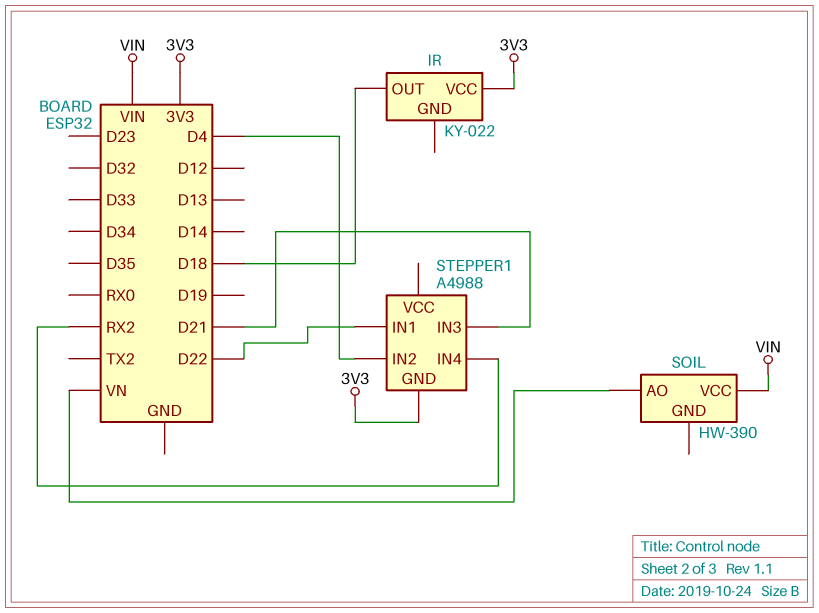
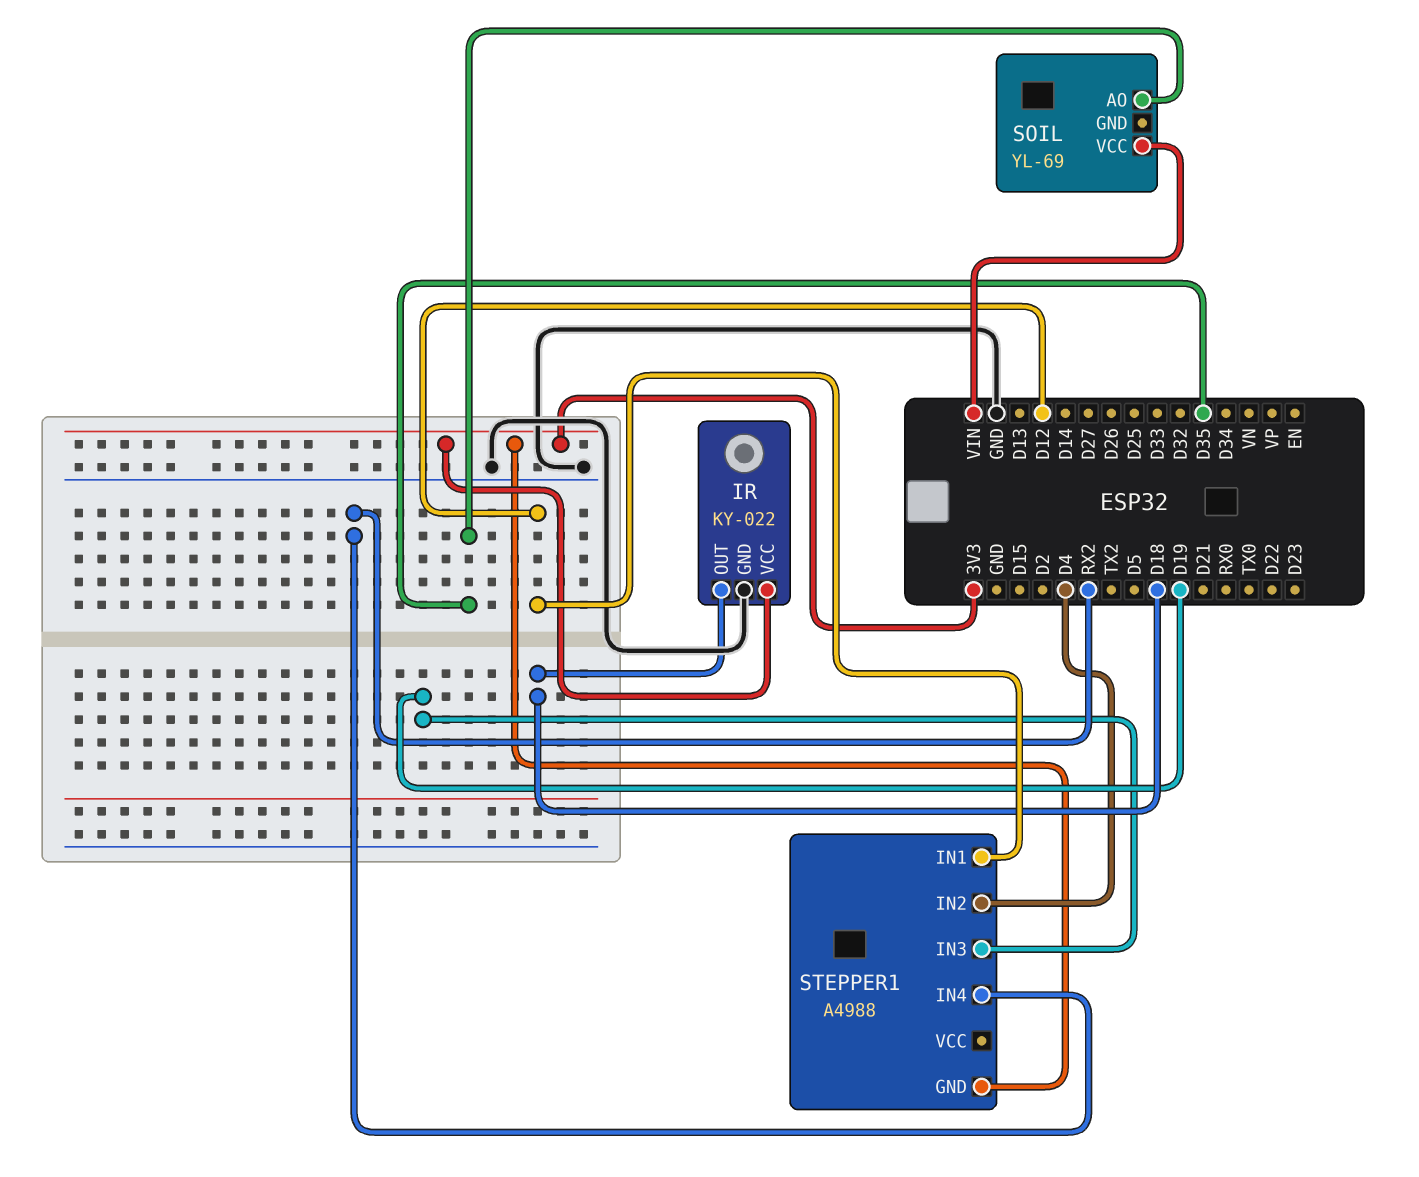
IR pin GND: none -> GND
SOIL: HW-390 -> YL-69
SOIL pin AO: VN -> D35
STEPPER1 pin IN1: D22 -> D12
STEPPER1 pin IN3: D21 -> D19

